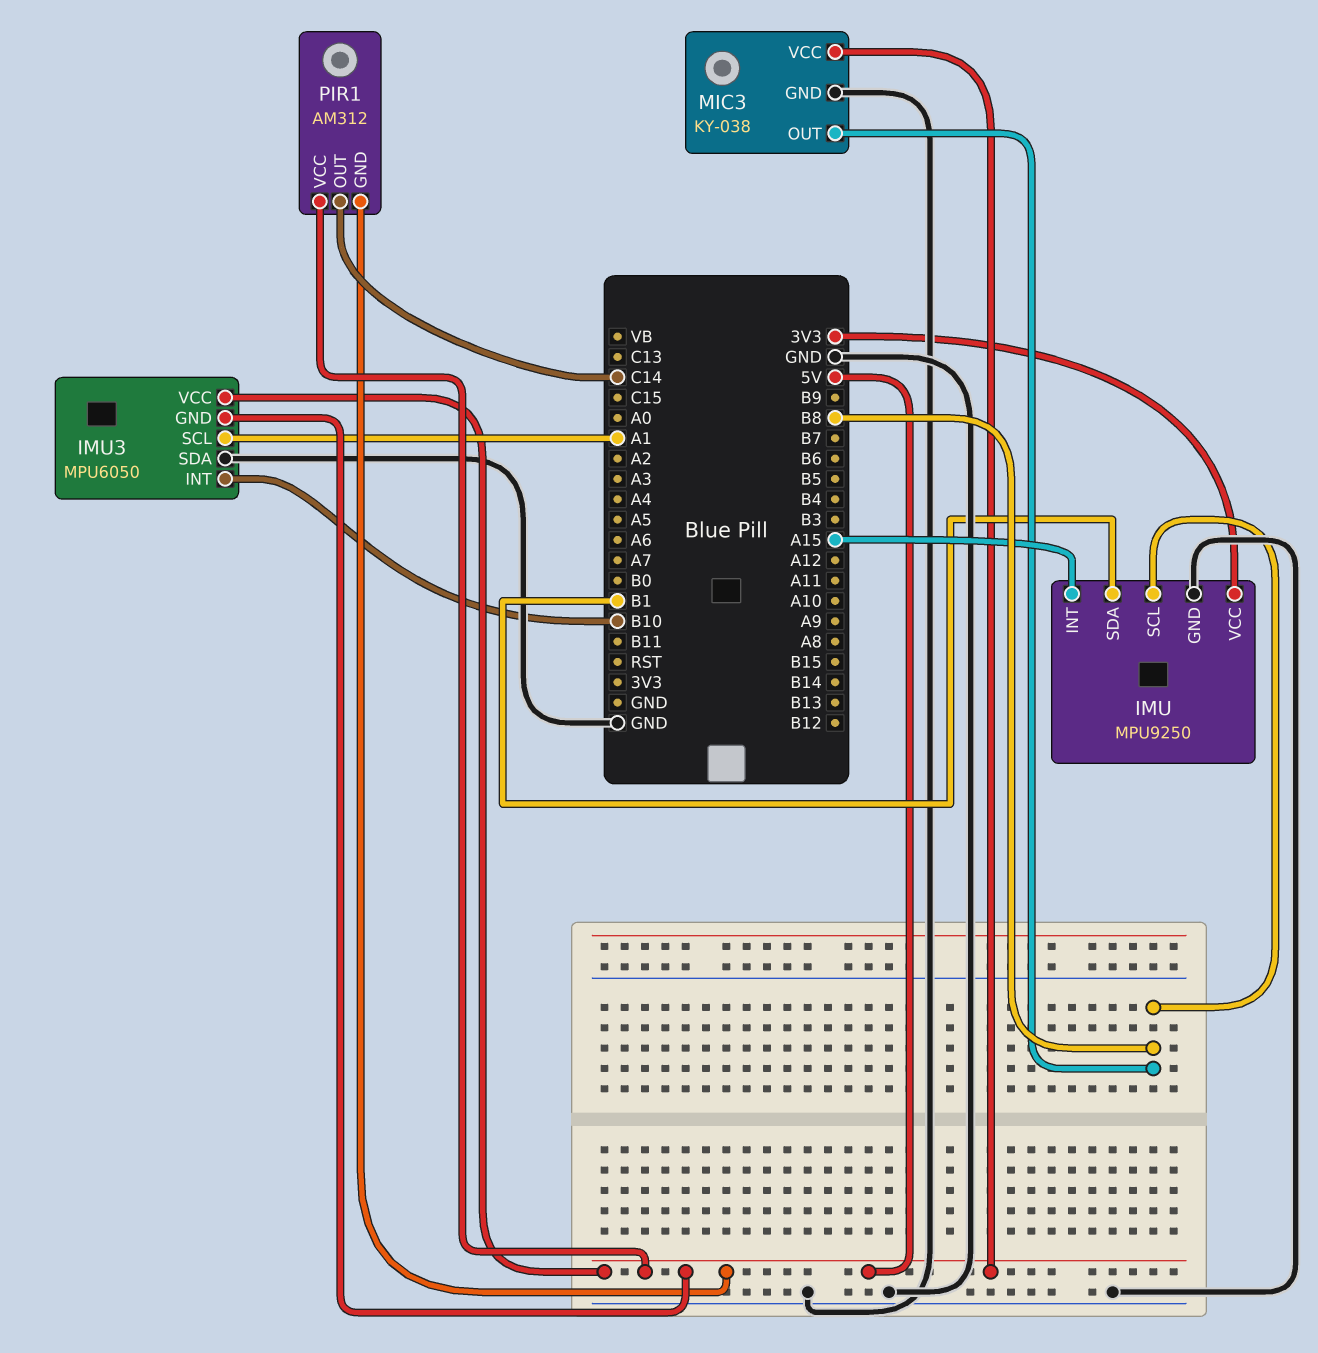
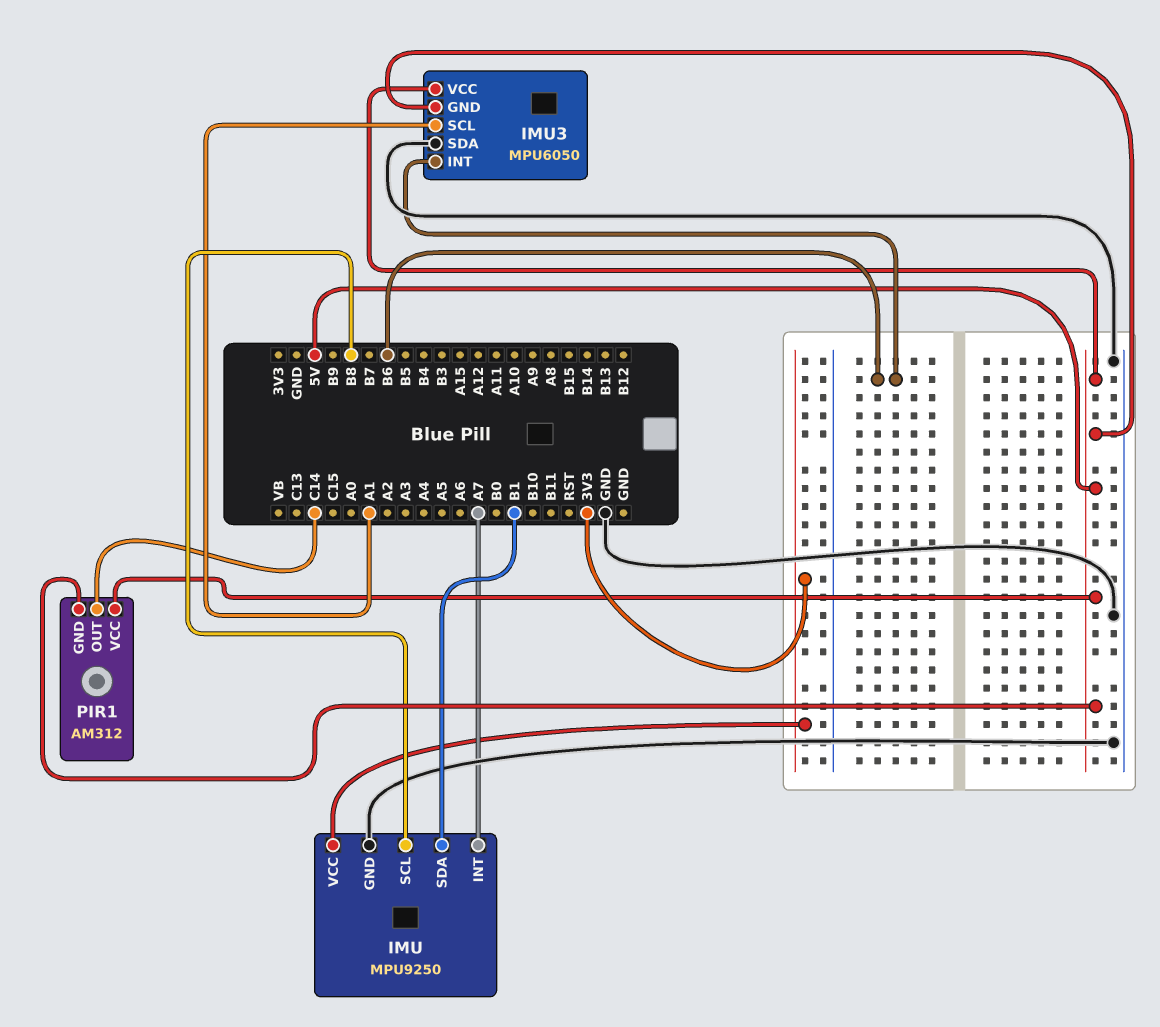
IMU pin INT: A15 -> A7
IMU3 pin INT: B10 -> B6
MIC3: KY-038 -> none
MIC3 pin GND: GND -> none
MIC3 pin OUT: B8 -> none
MIC3 pin VCC: 5V -> none

